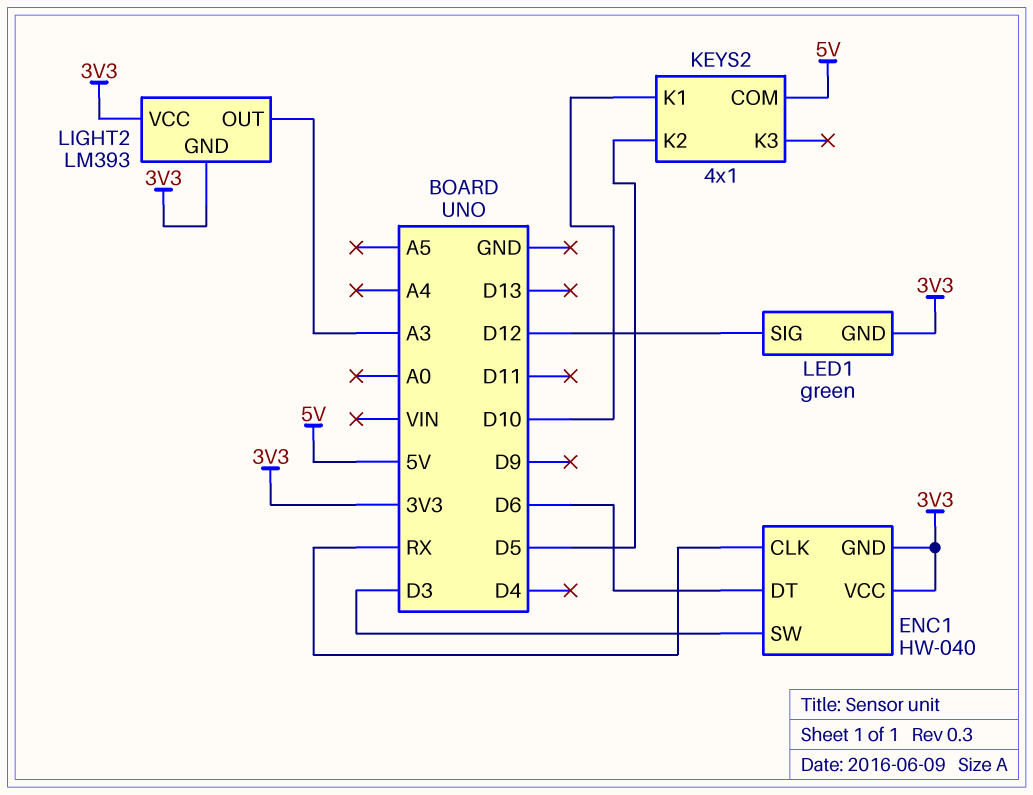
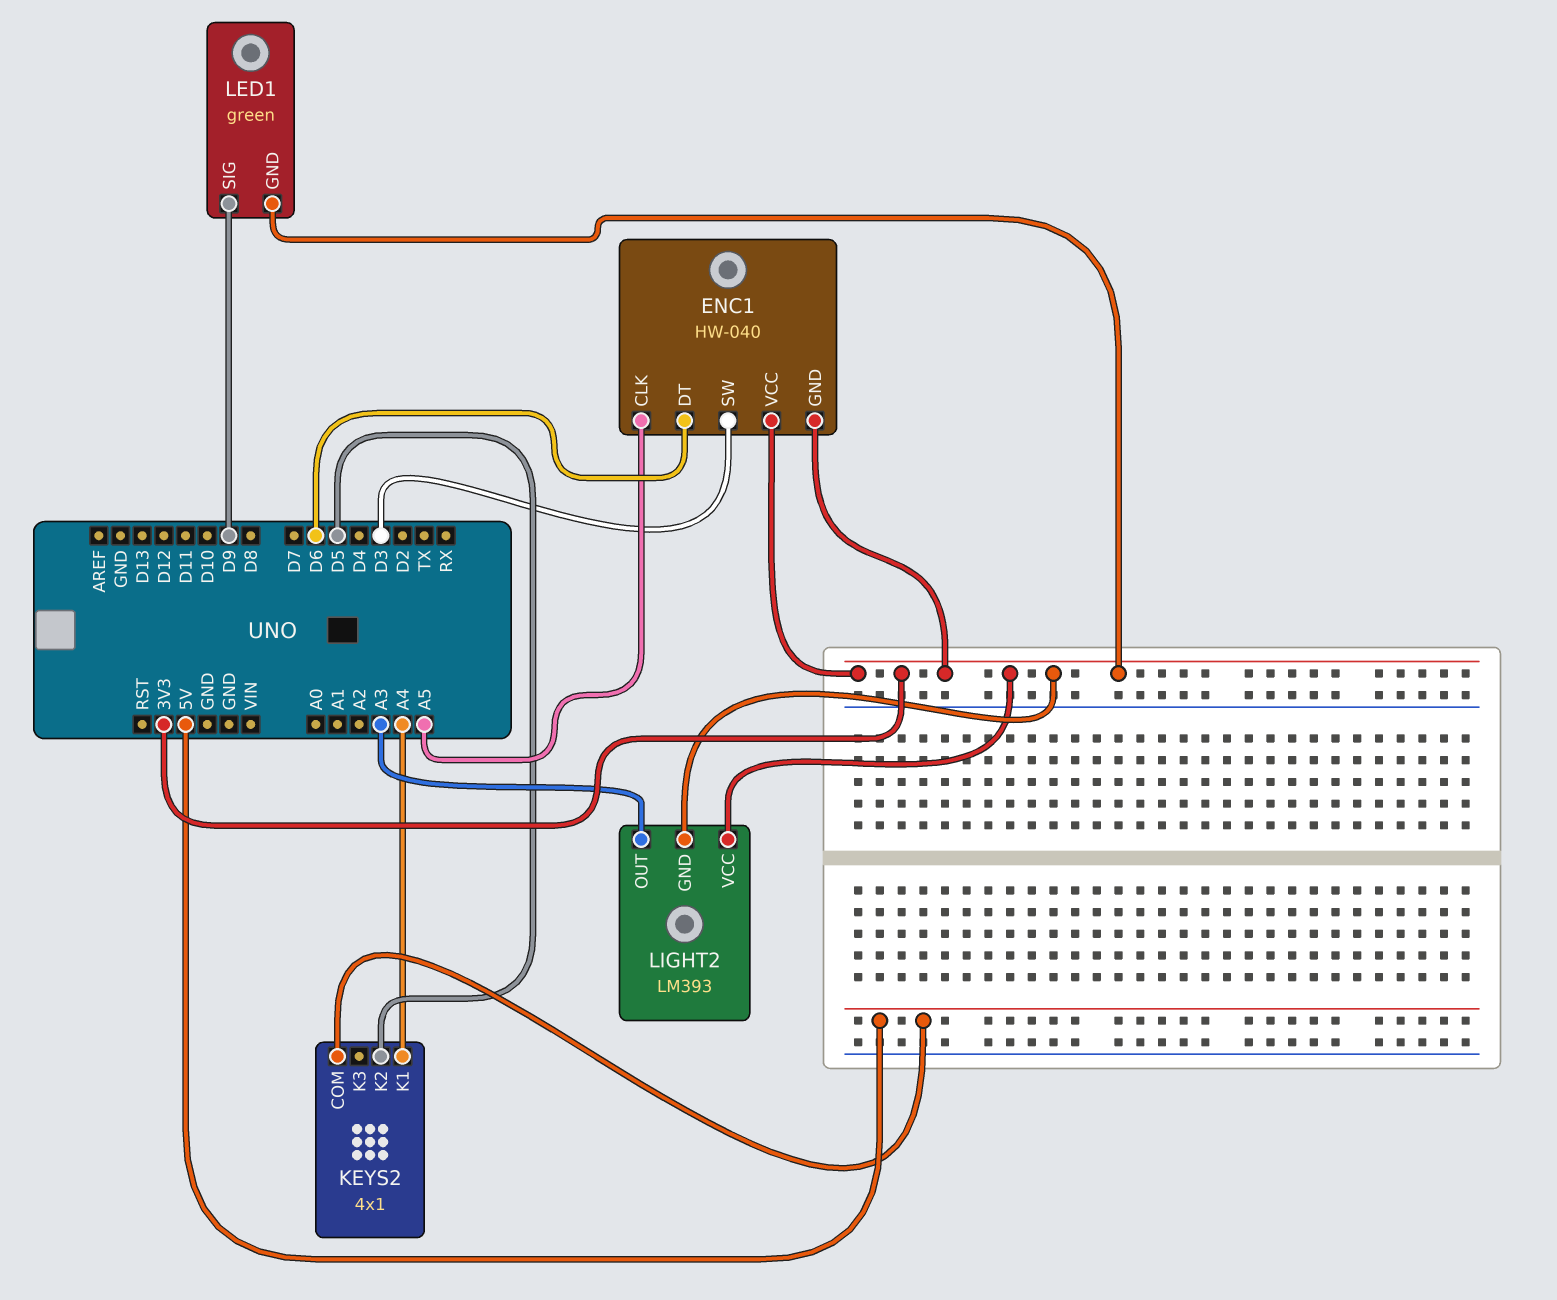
ENC1 pin CLK: RX -> A5
KEYS2 pin K1: D10 -> A4
LED1 pin SIG: D12 -> D9

